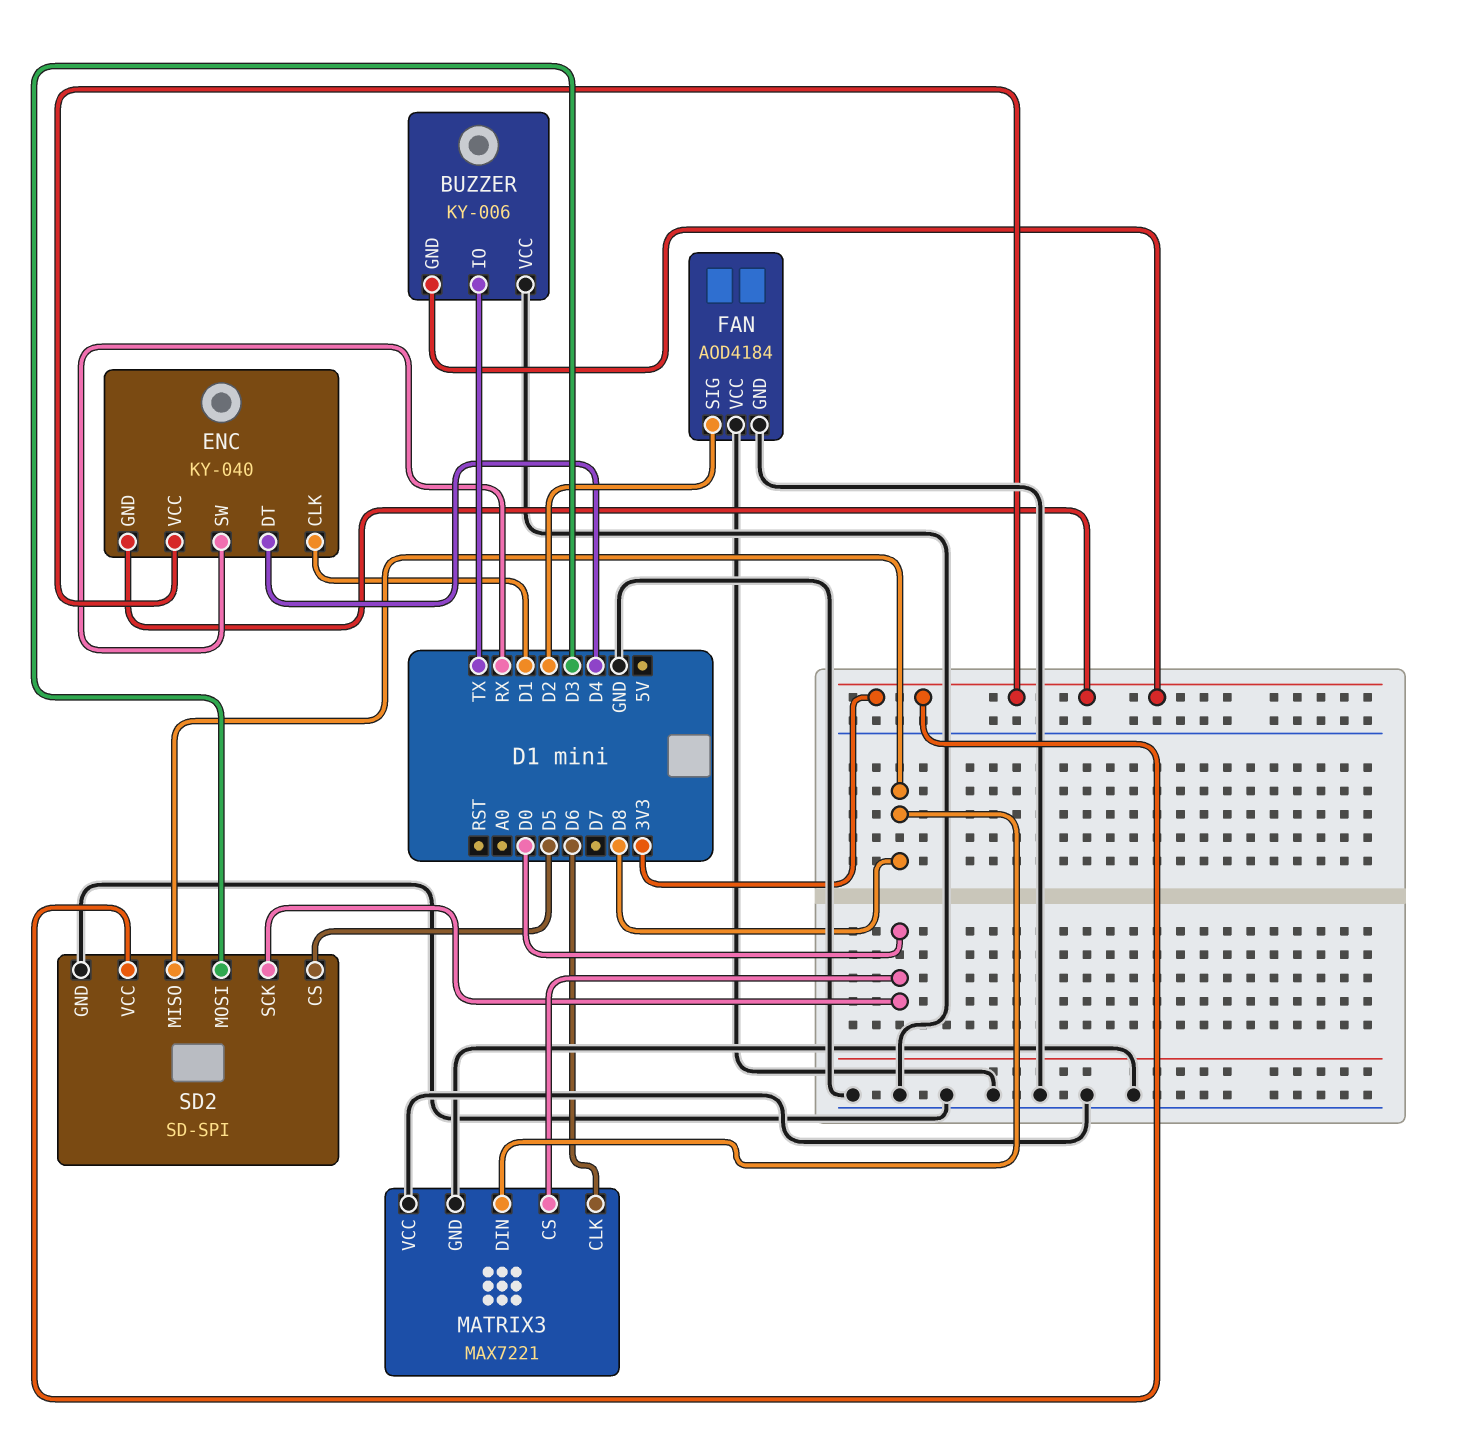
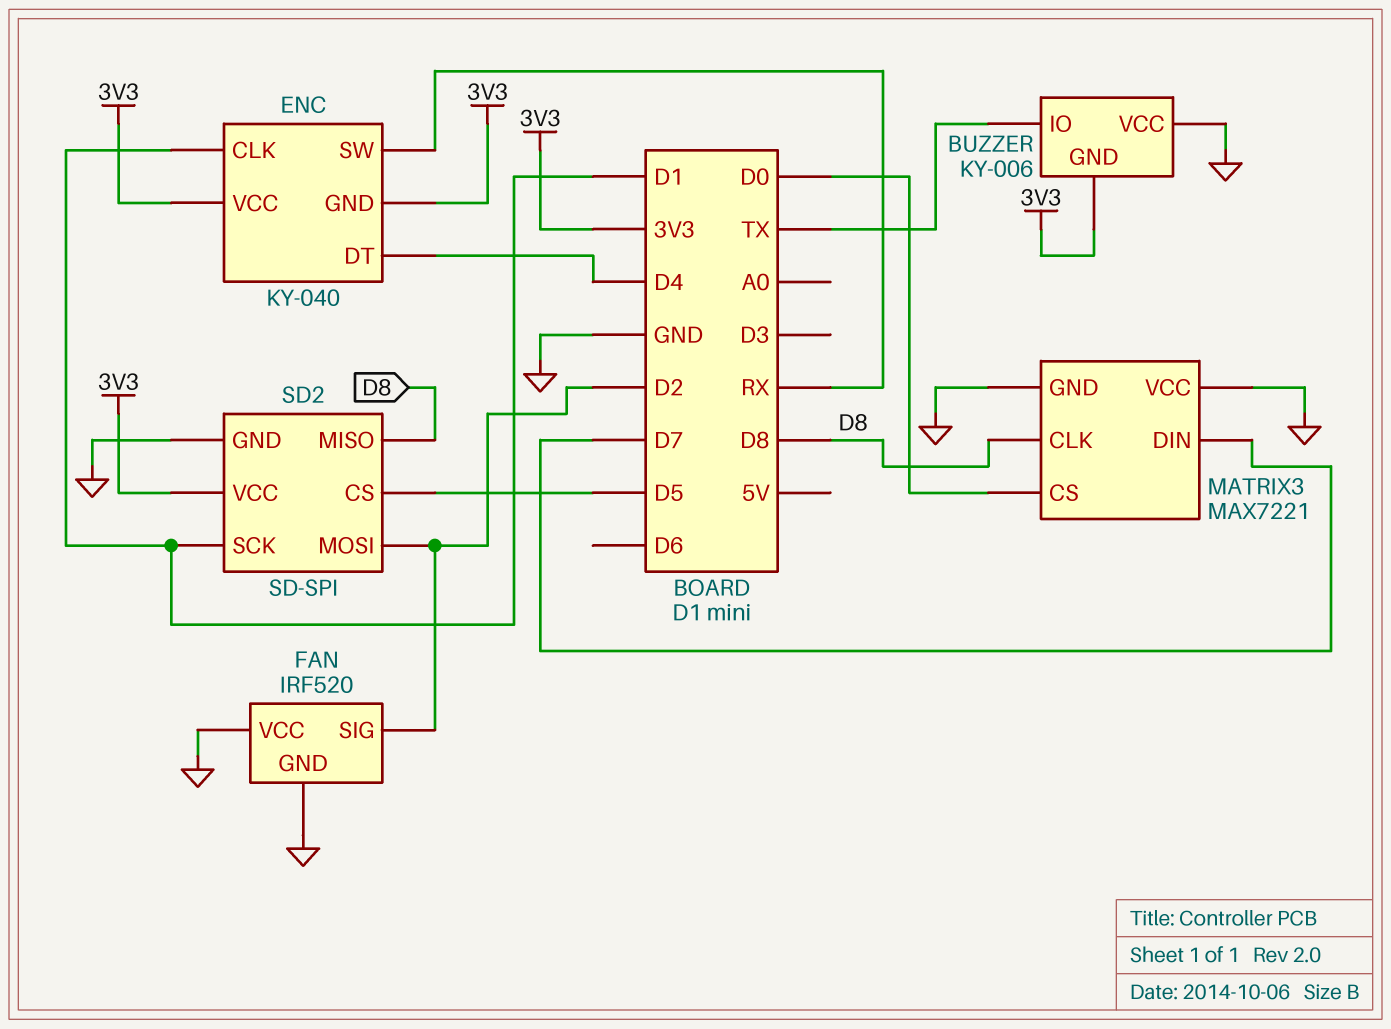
FAN: AOD4184 -> IRF520
MATRIX3 pin CLK: D6 -> D8
MATRIX3 pin DIN: D8 -> D7
SD2 pin MOSI: D3 -> D2
SD2 pin SCK: D0 -> D1

